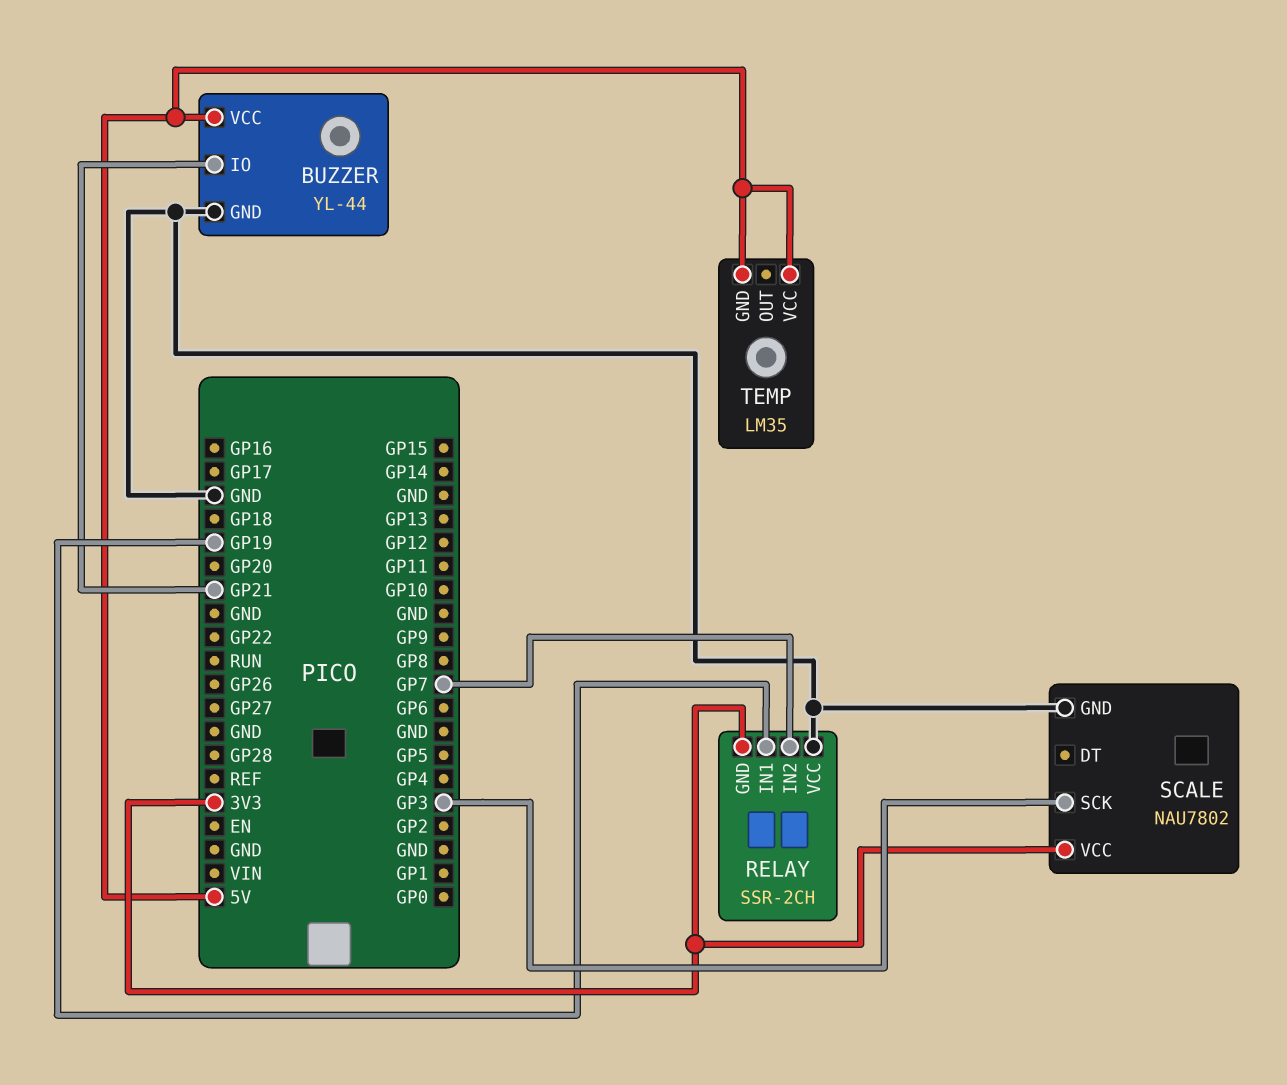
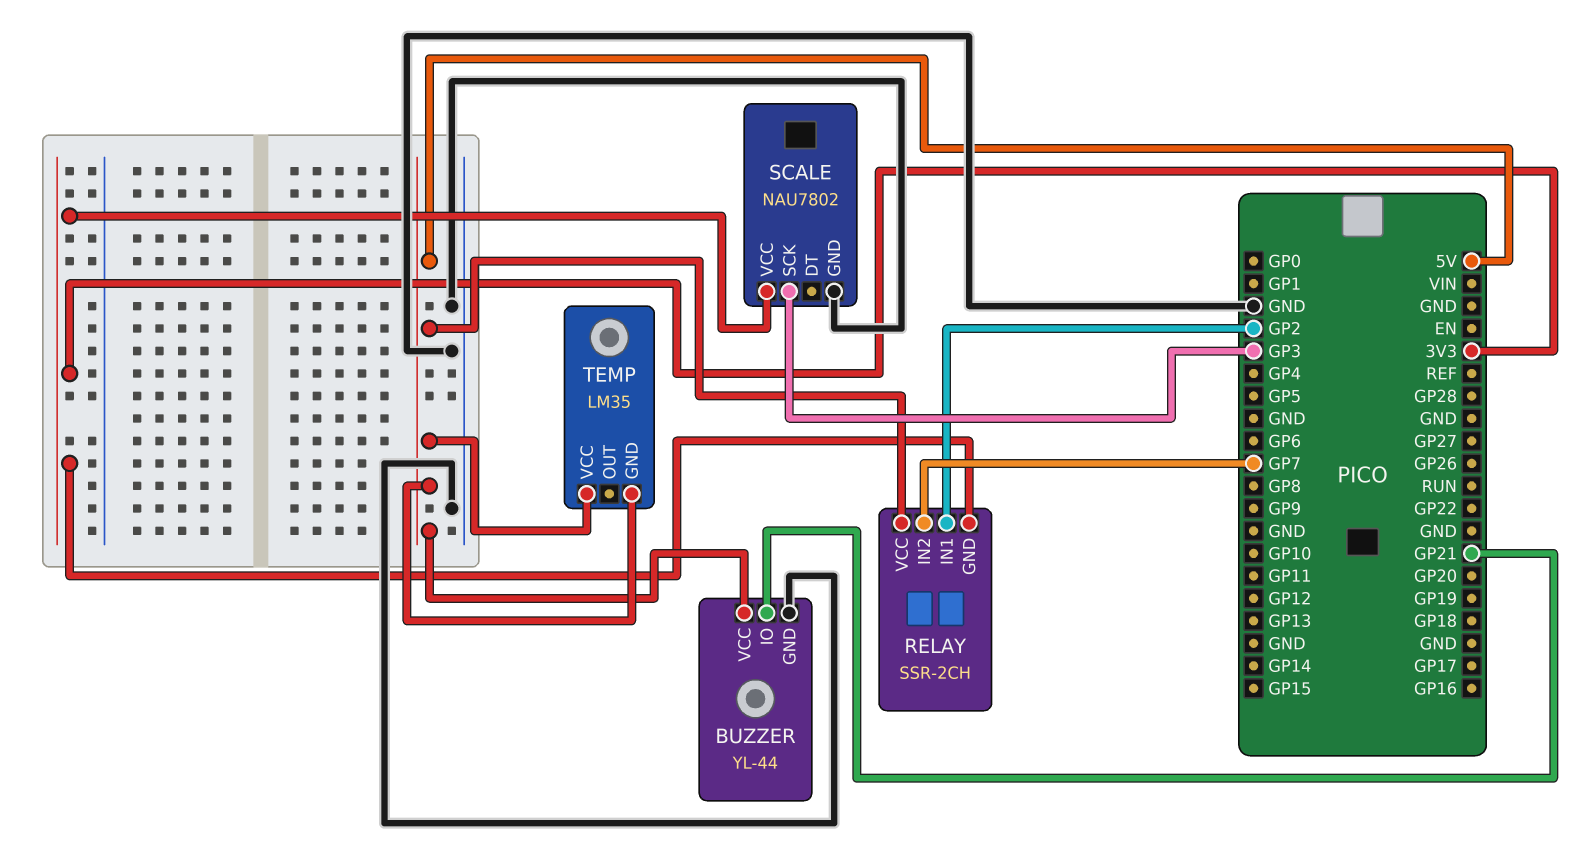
RELAY pin IN1: GP19 -> GP2
RELAY pin VCC: GND -> 5V

